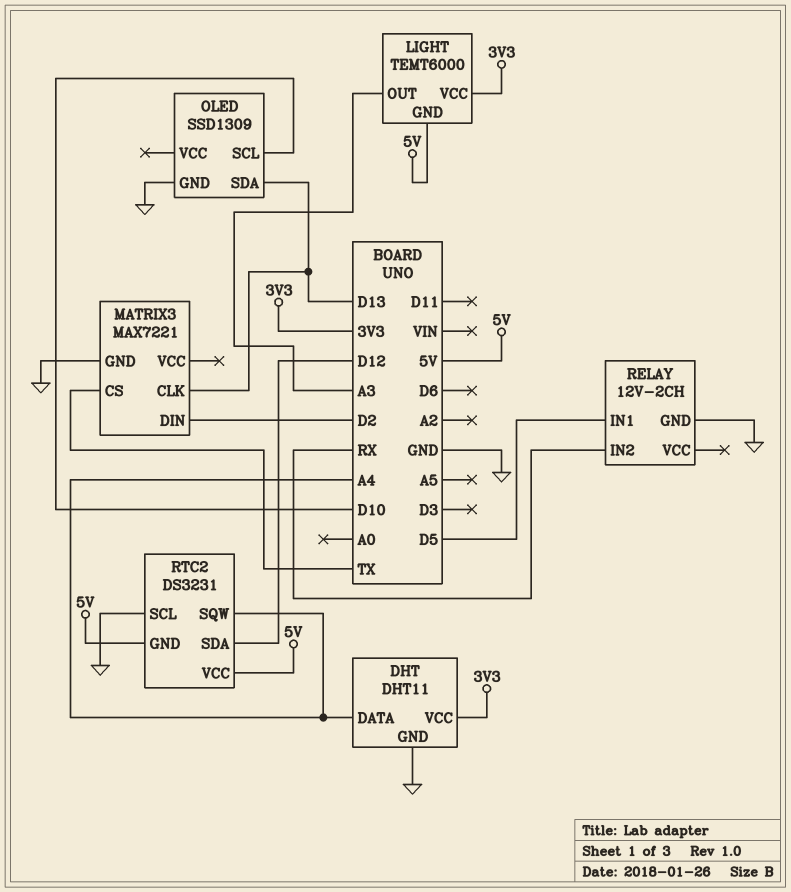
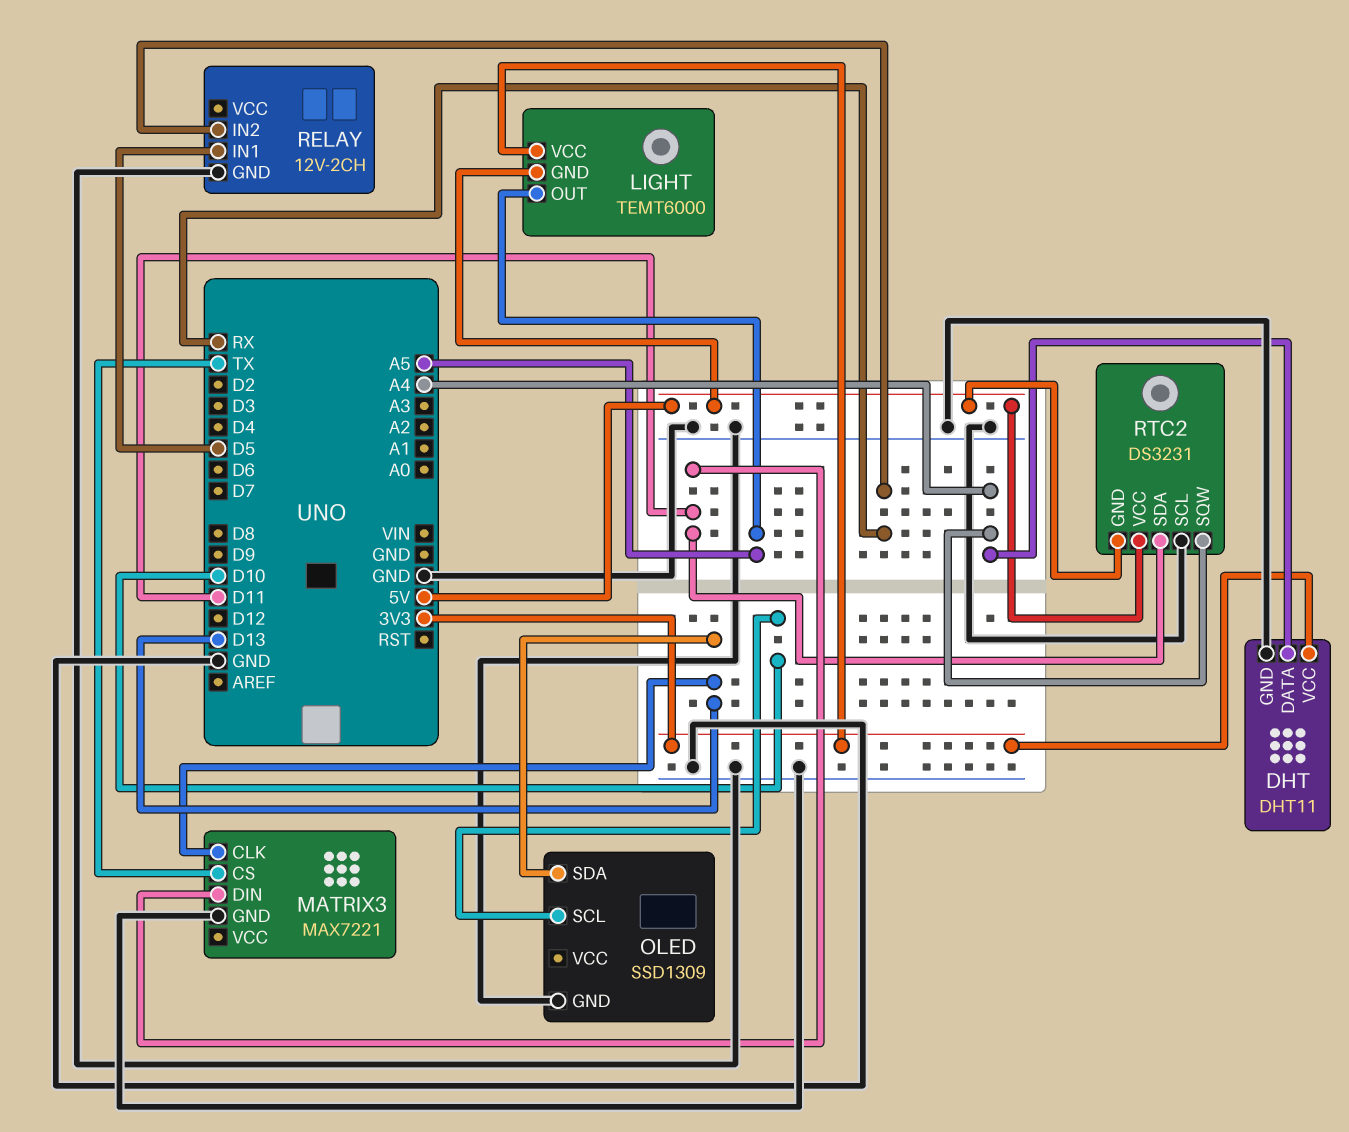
LIGHT pin OUT: A3 -> A5
MATRIX3 pin DIN: D2 -> D11
RTC2 pin SDA: D12 -> D11

